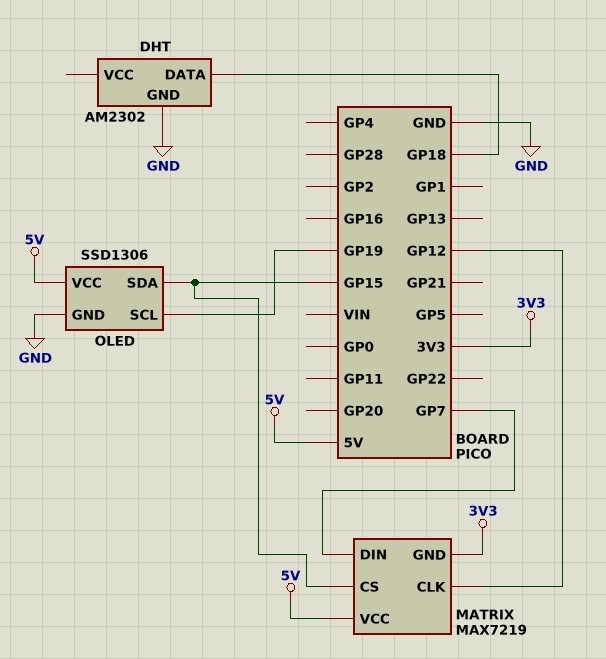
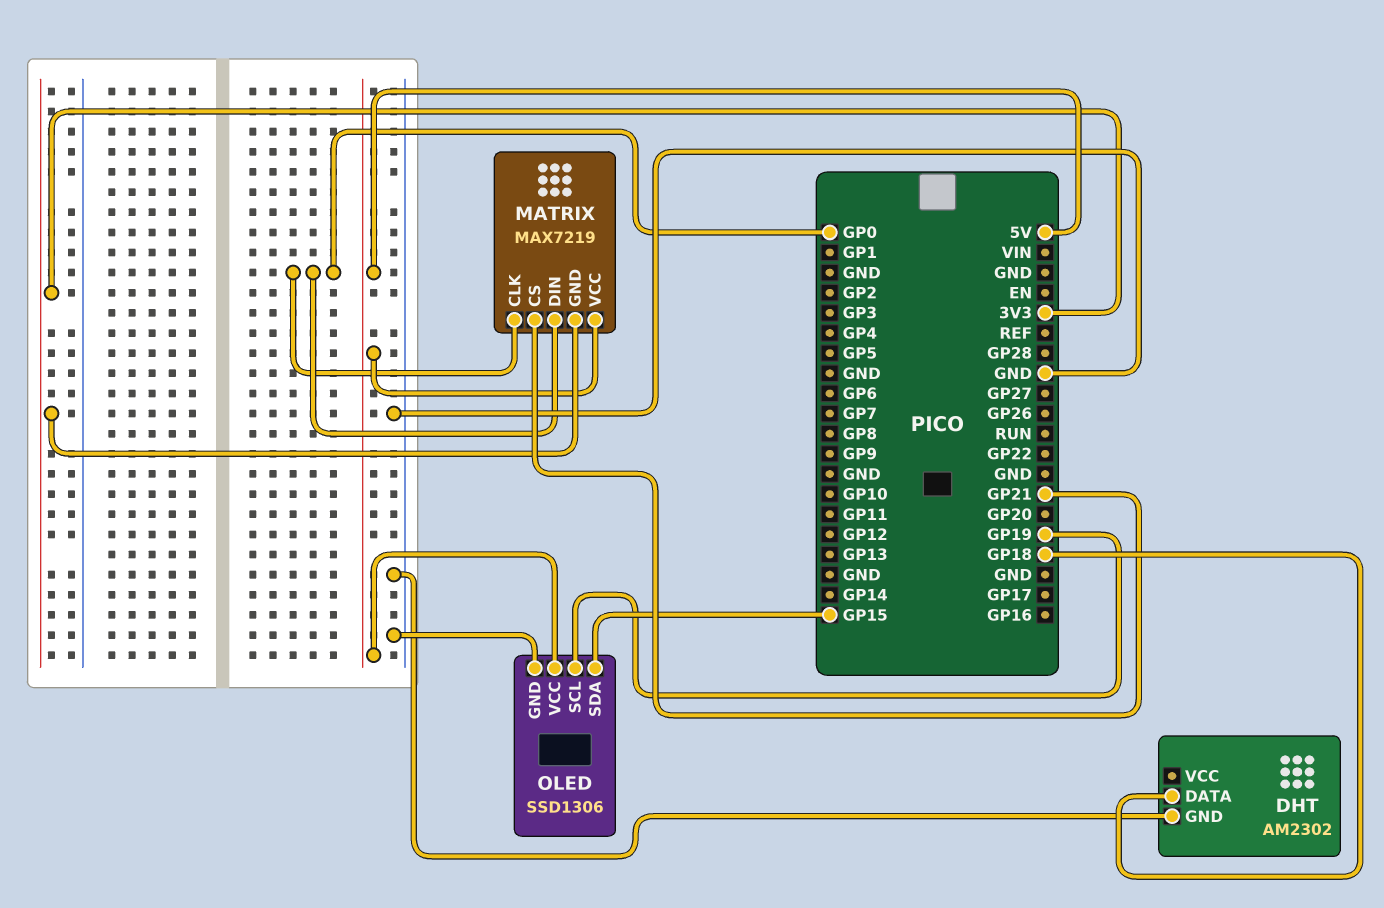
MATRIX pin CLK: GP12 -> GP0
MATRIX pin CS: GP15 -> GP21
MATRIX pin DIN: GP7 -> GP0

